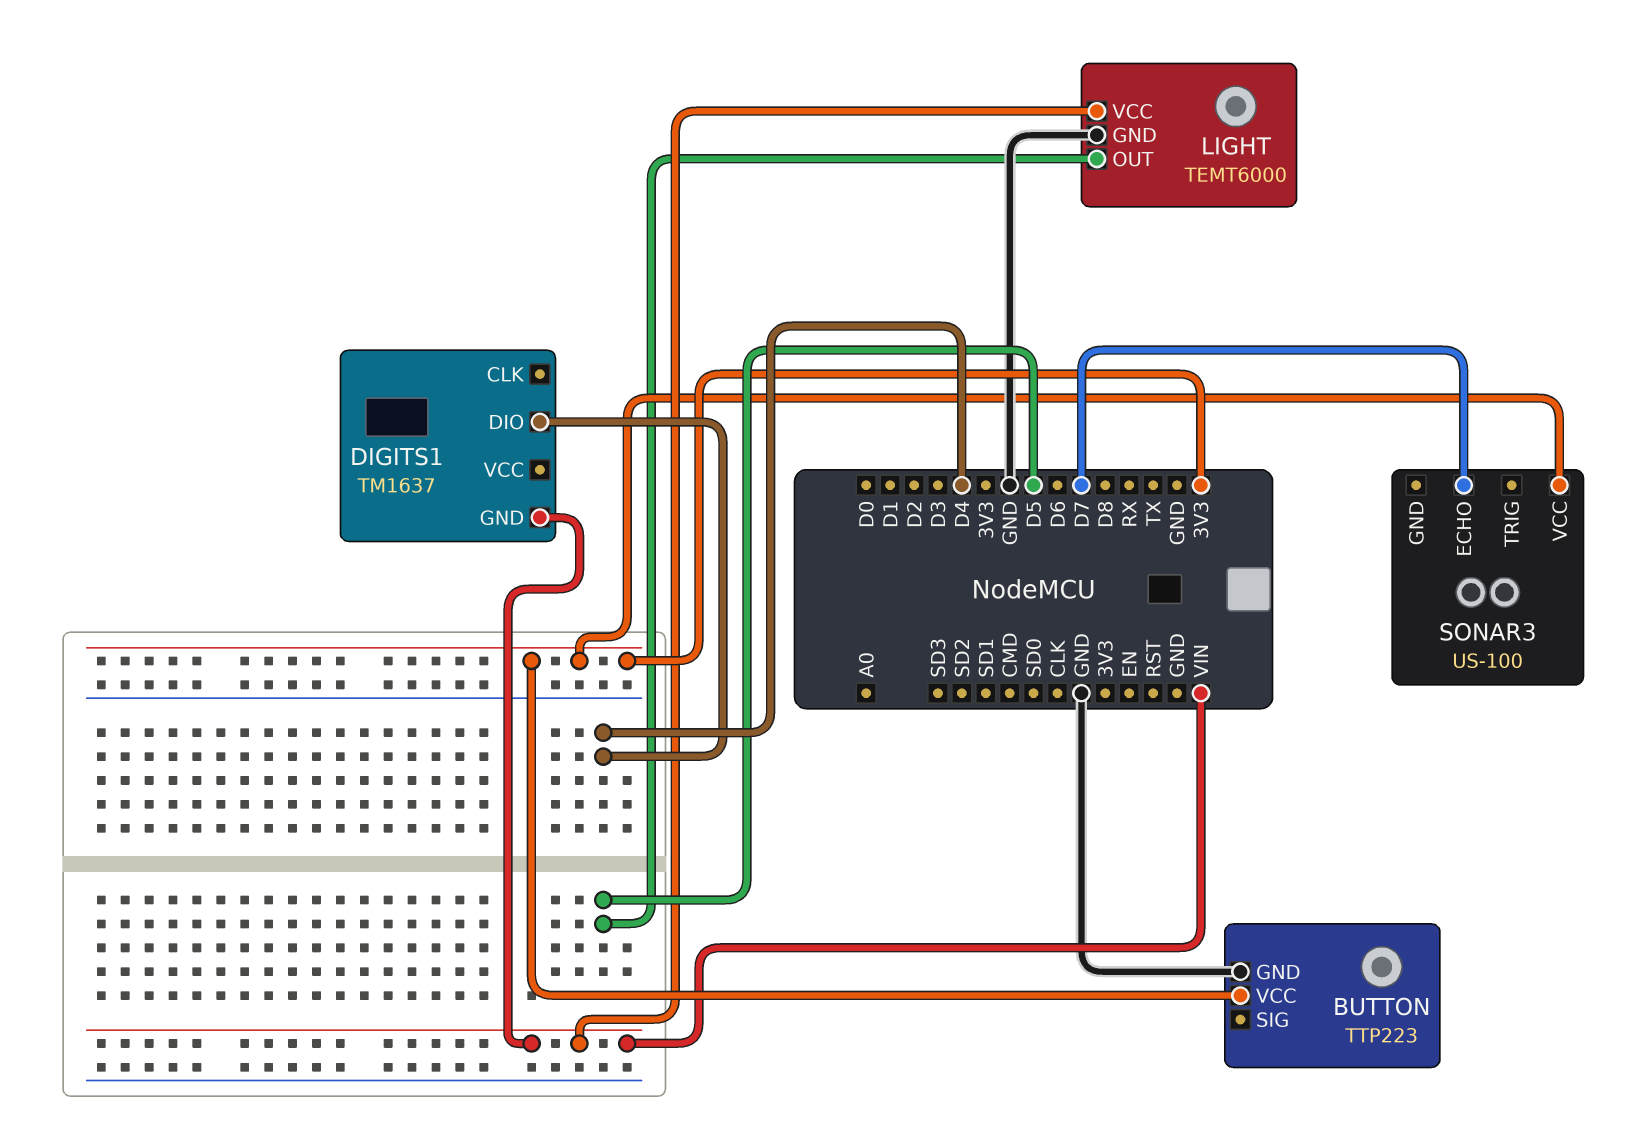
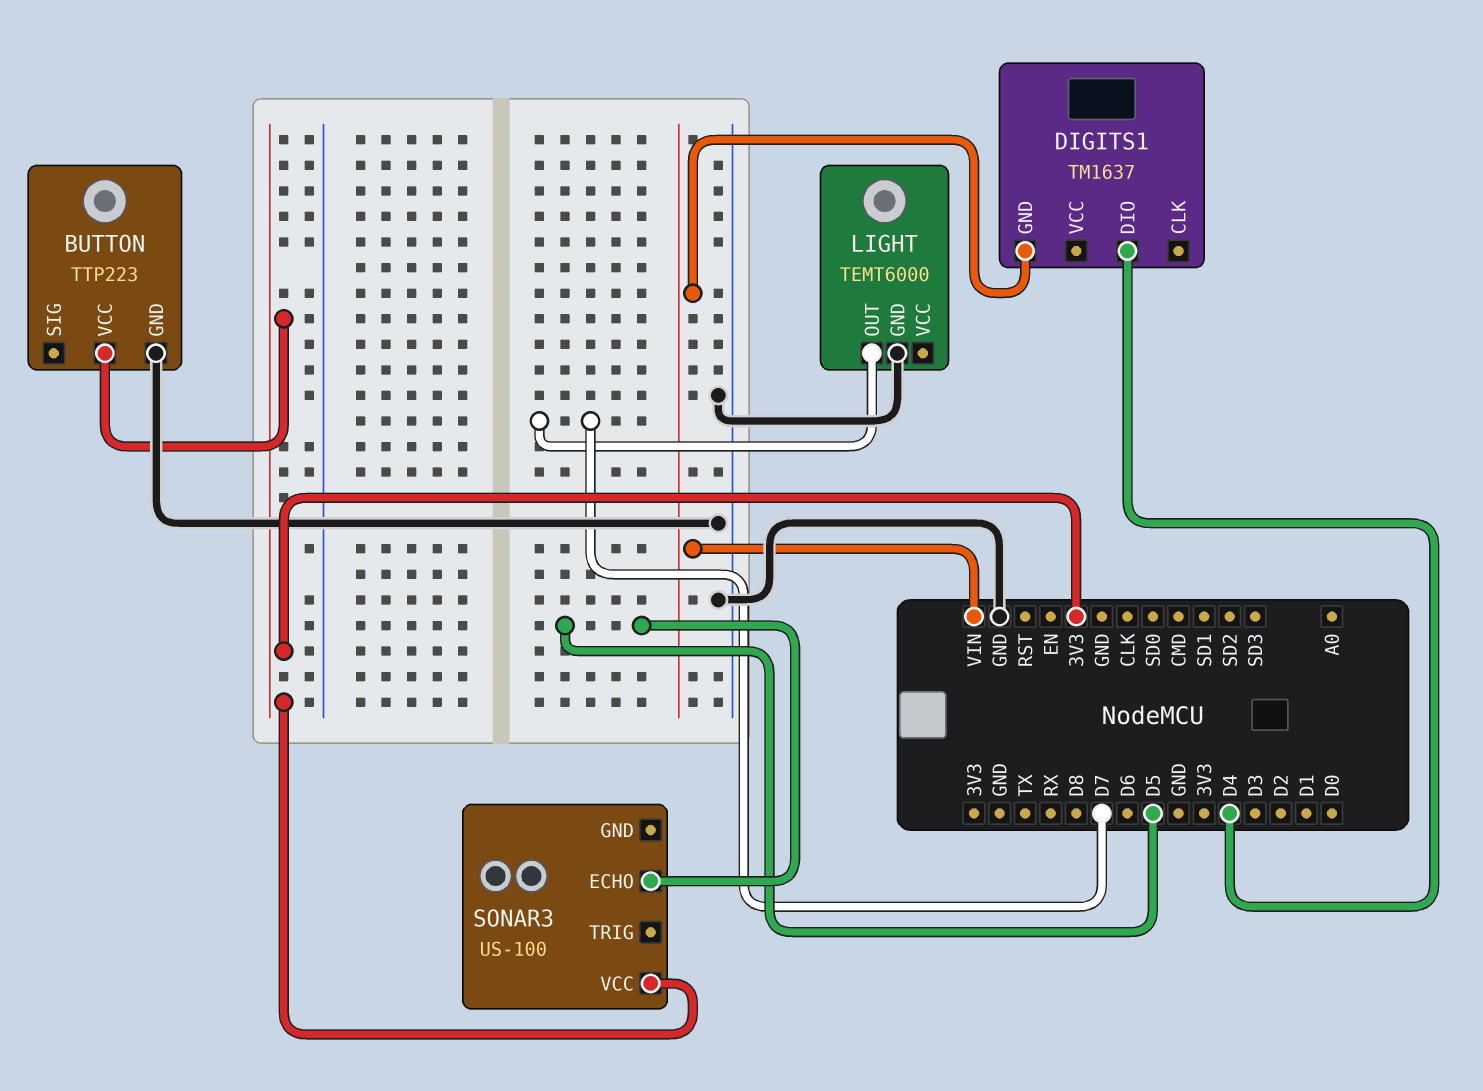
LIGHT pin OUT: D5 -> D7
LIGHT pin VCC: VIN -> none
SONAR3 pin ECHO: D7 -> D5

